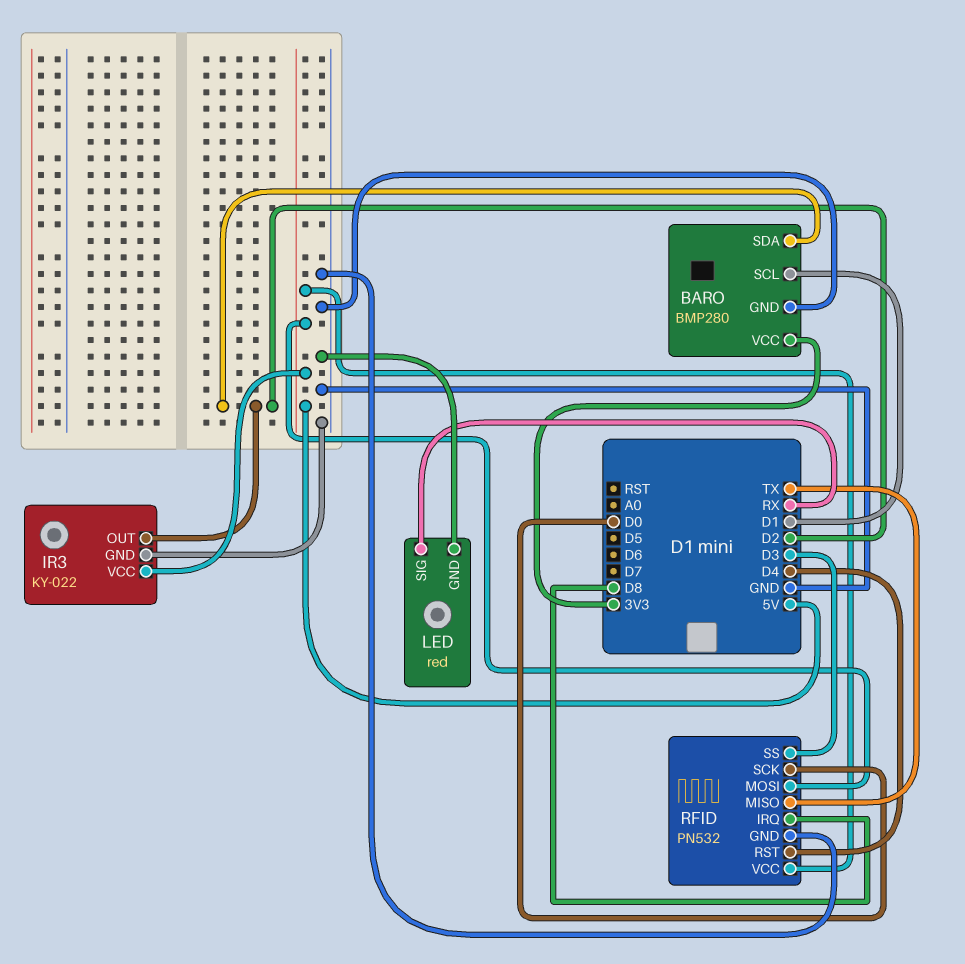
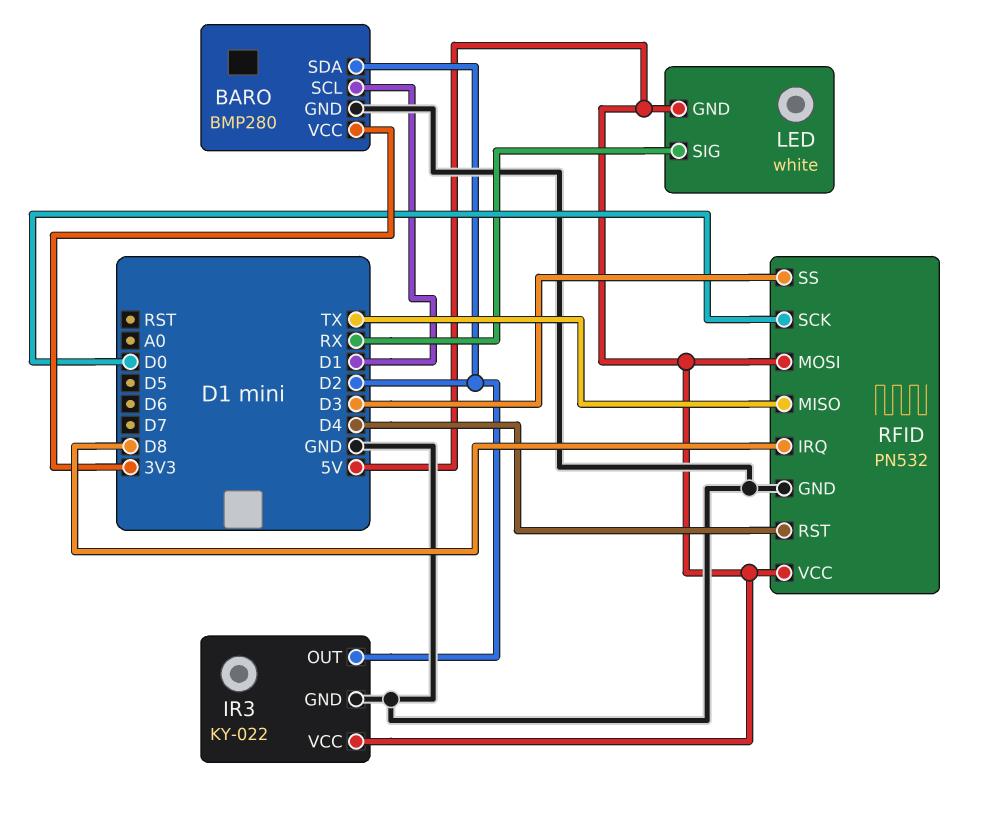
LED: red -> white
LED pin GND: GND -> 5V

